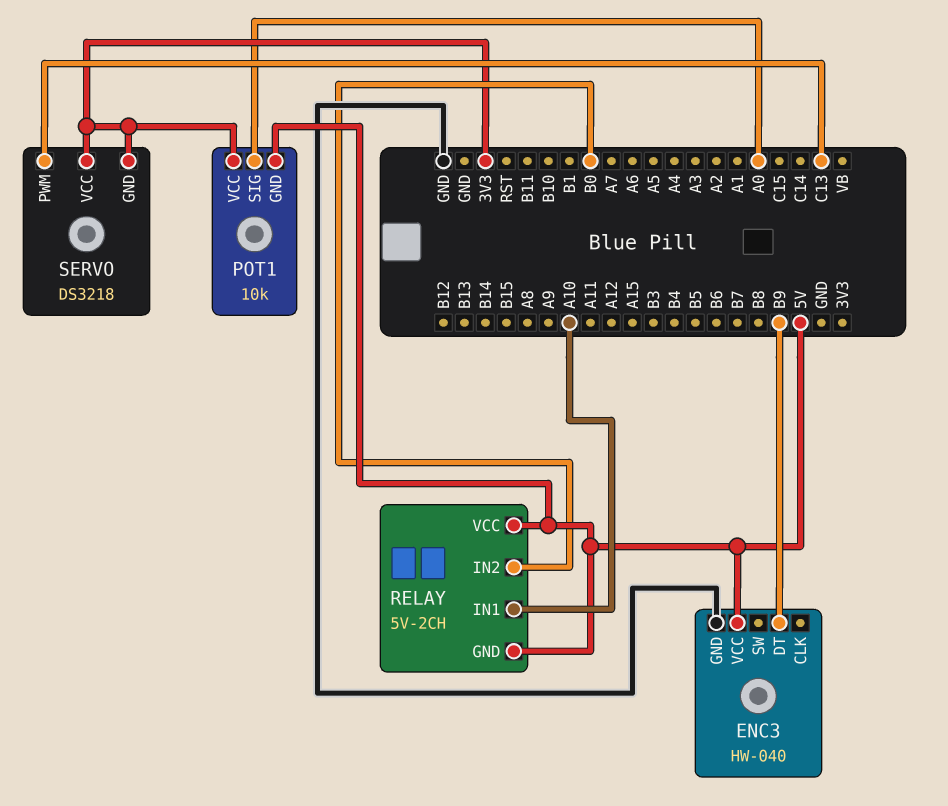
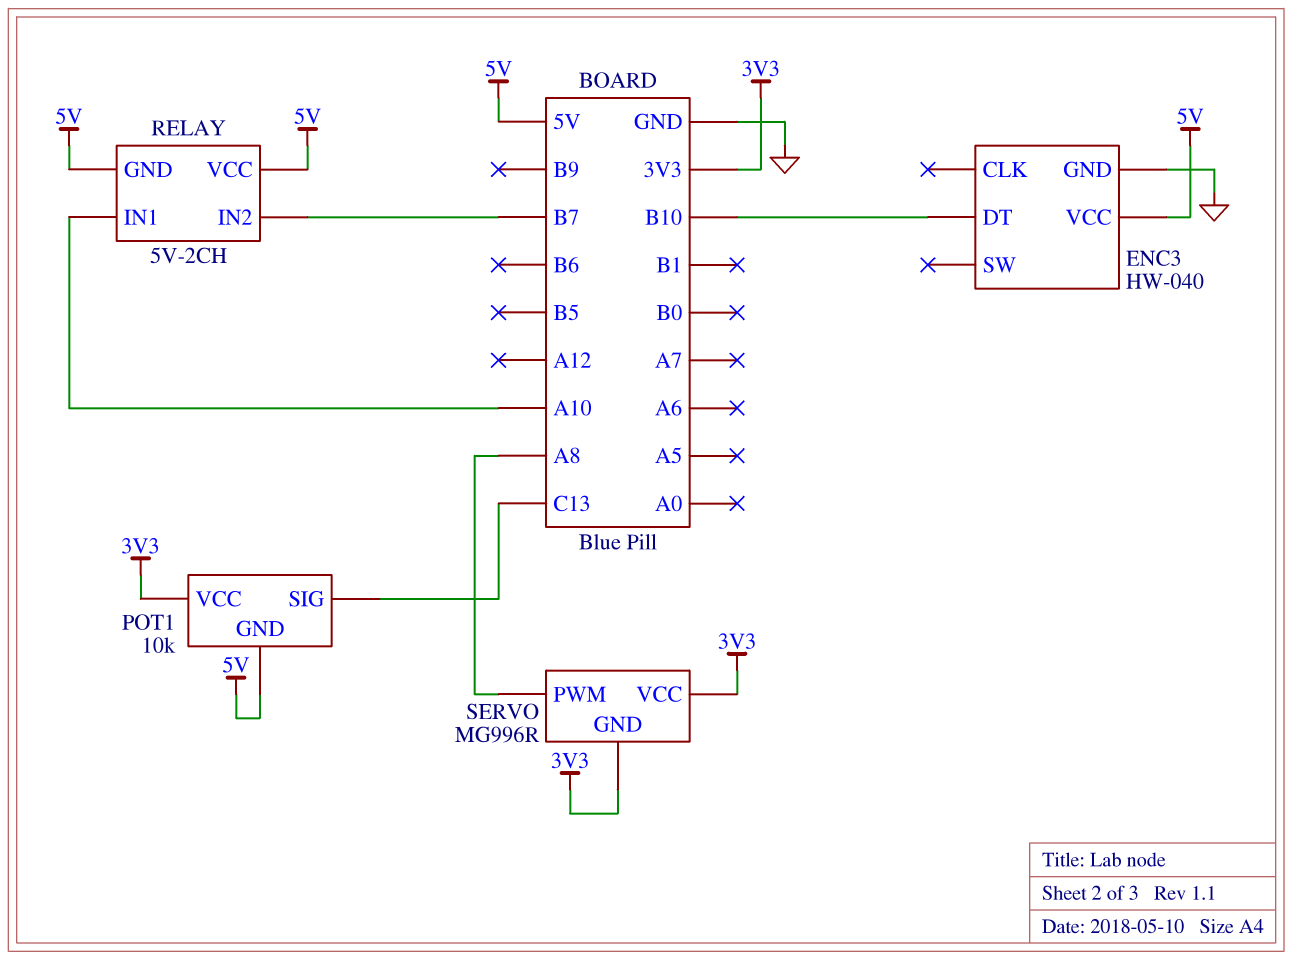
ENC3 pin DT: B9 -> B10
POT1 pin SIG: A0 -> C13
RELAY pin IN2: B0 -> B7
SERVO: DS3218 -> MG996R
SERVO pin PWM: C13 -> A8

